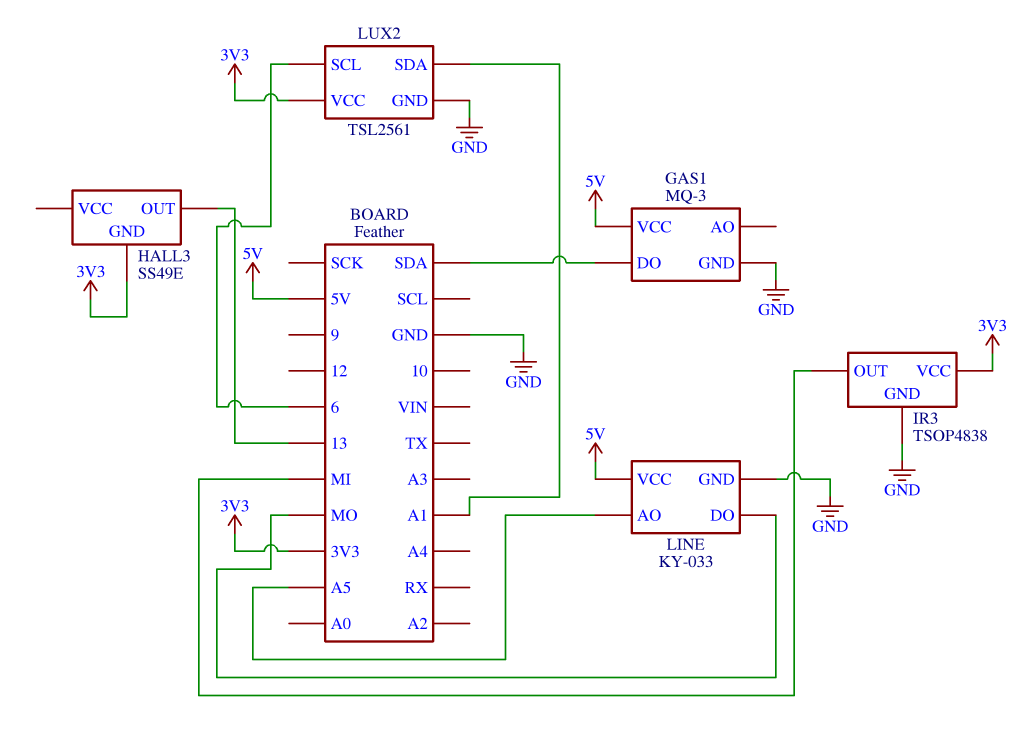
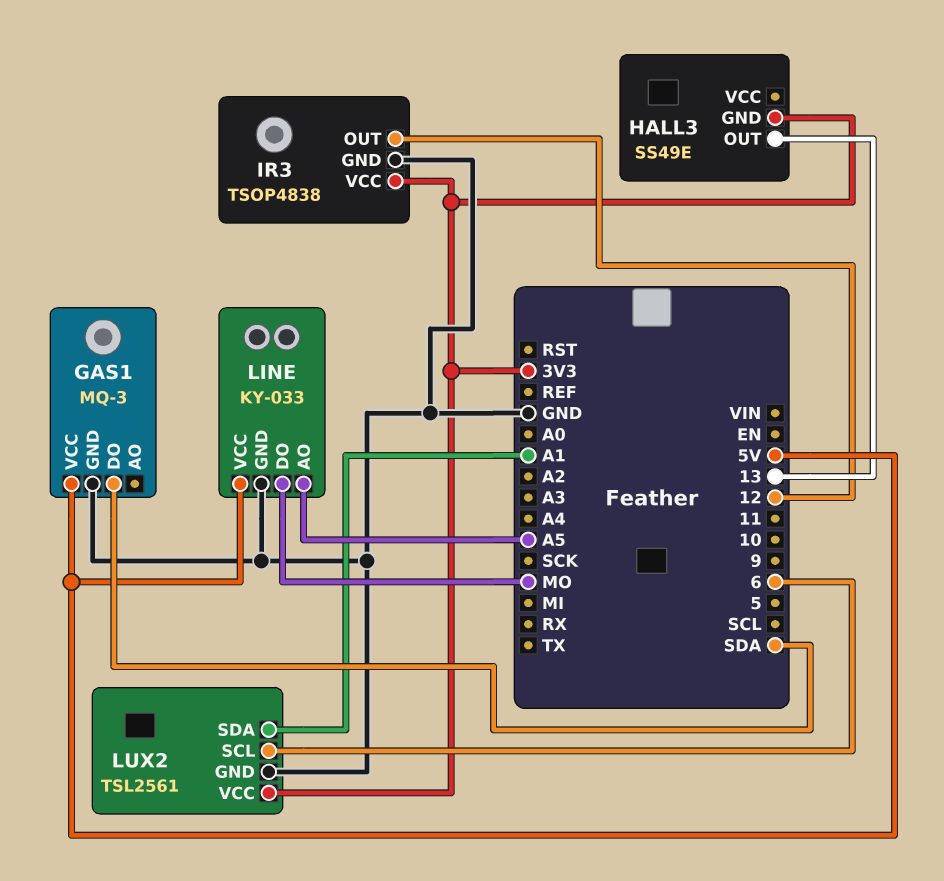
IR3 pin OUT: MI -> 12

